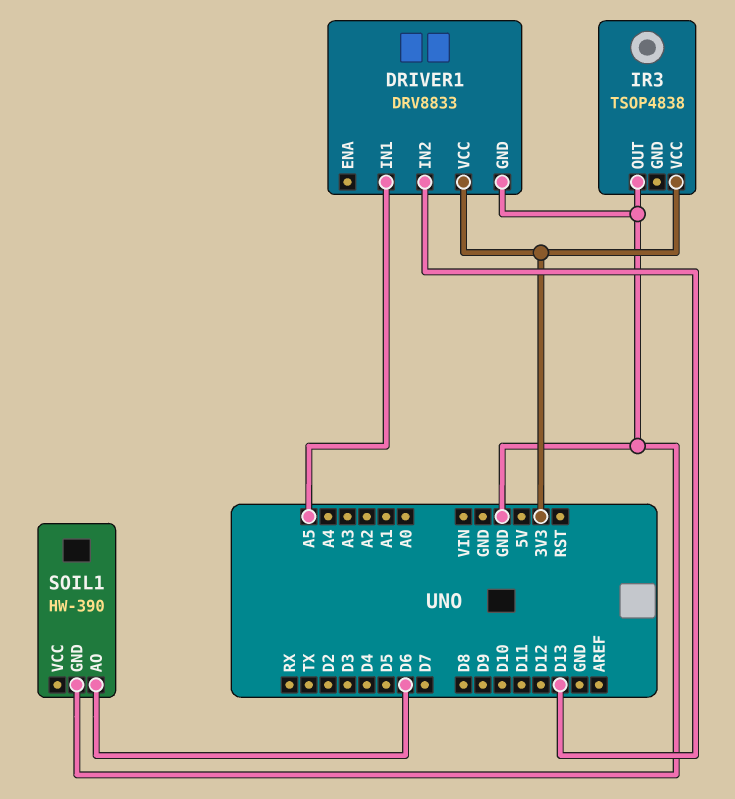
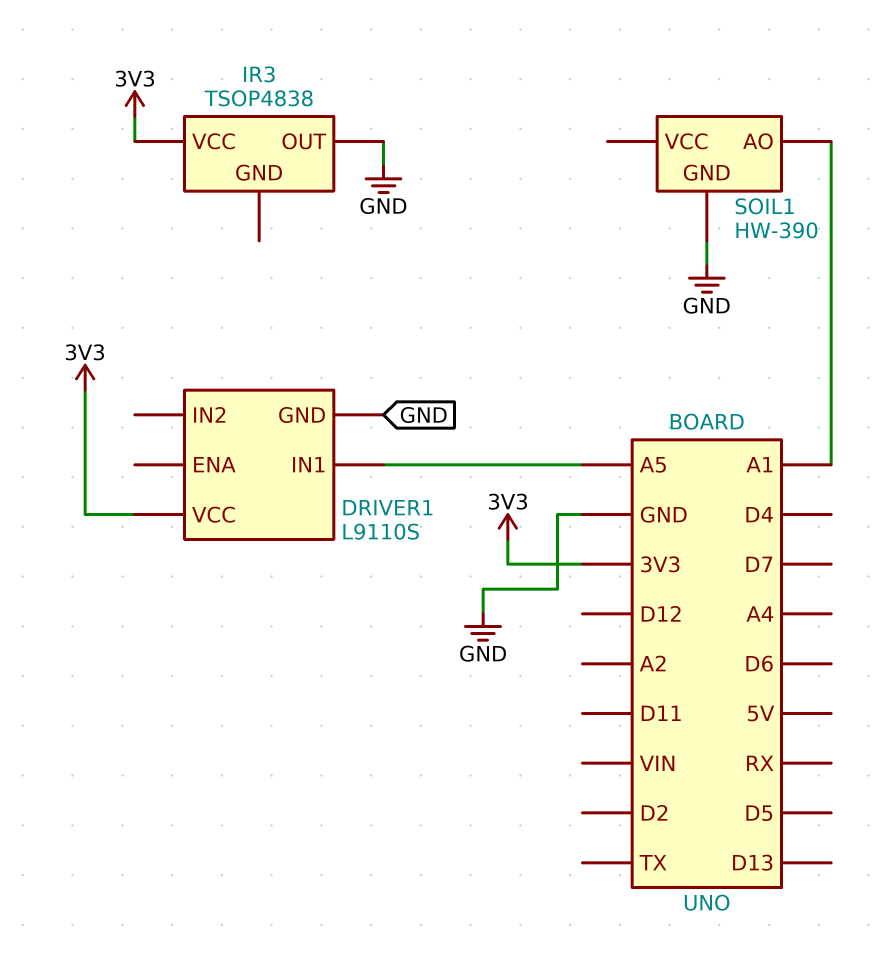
DRIVER1: DRV8833 -> L9110S
DRIVER1 pin IN2: D13 -> none
SOIL1 pin AO: D6 -> A1

